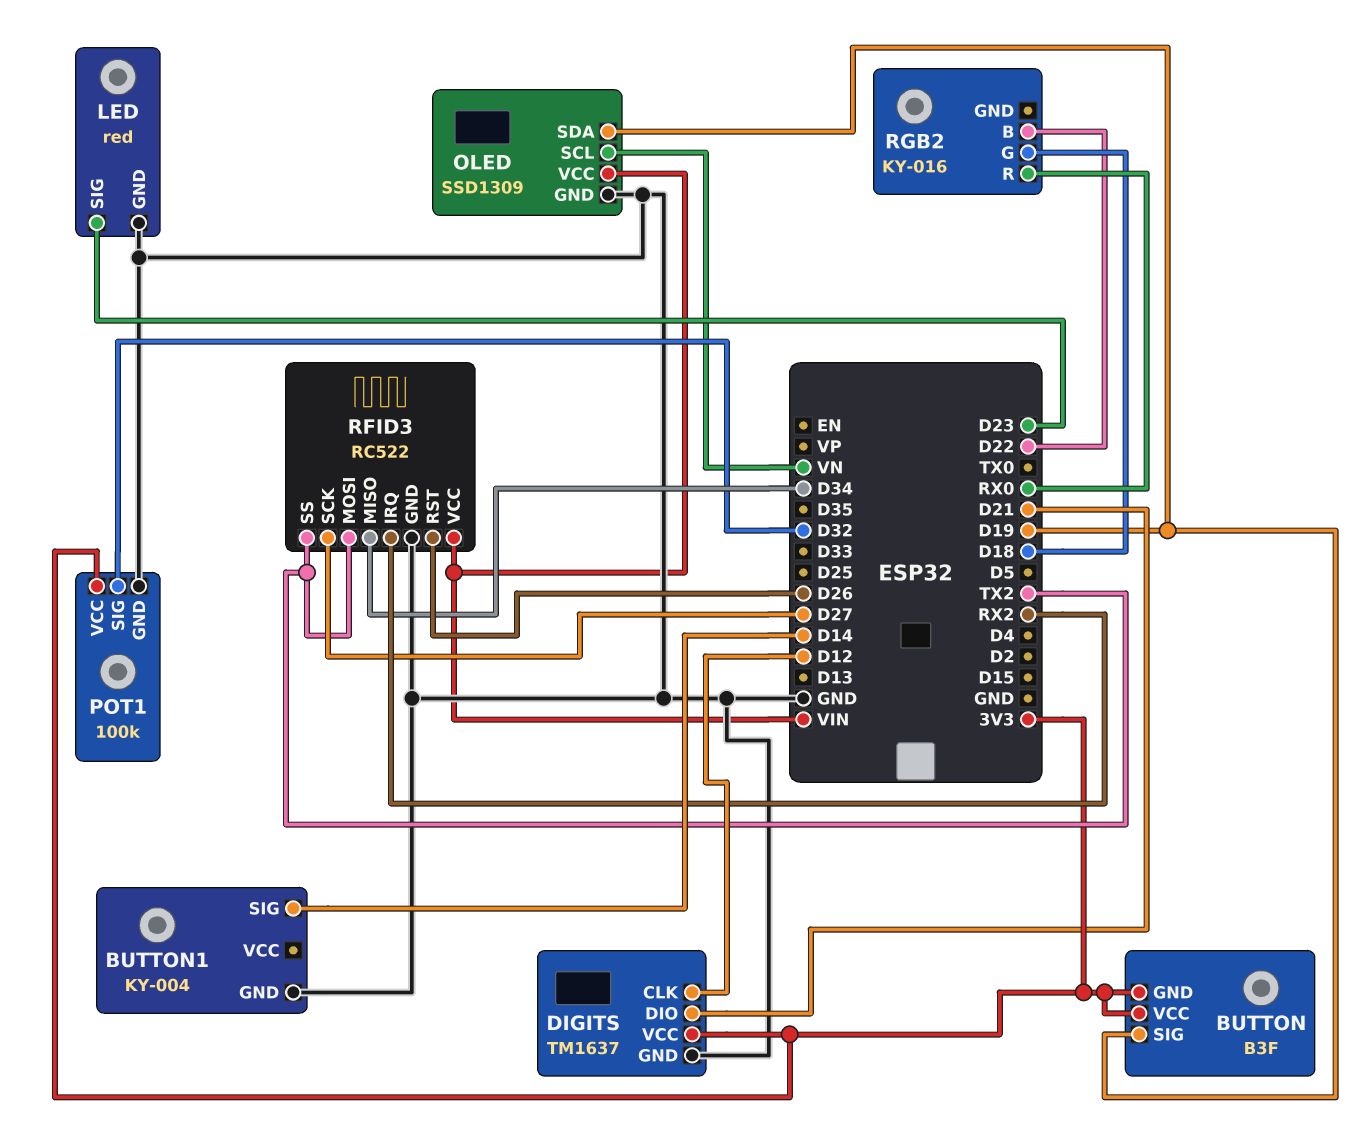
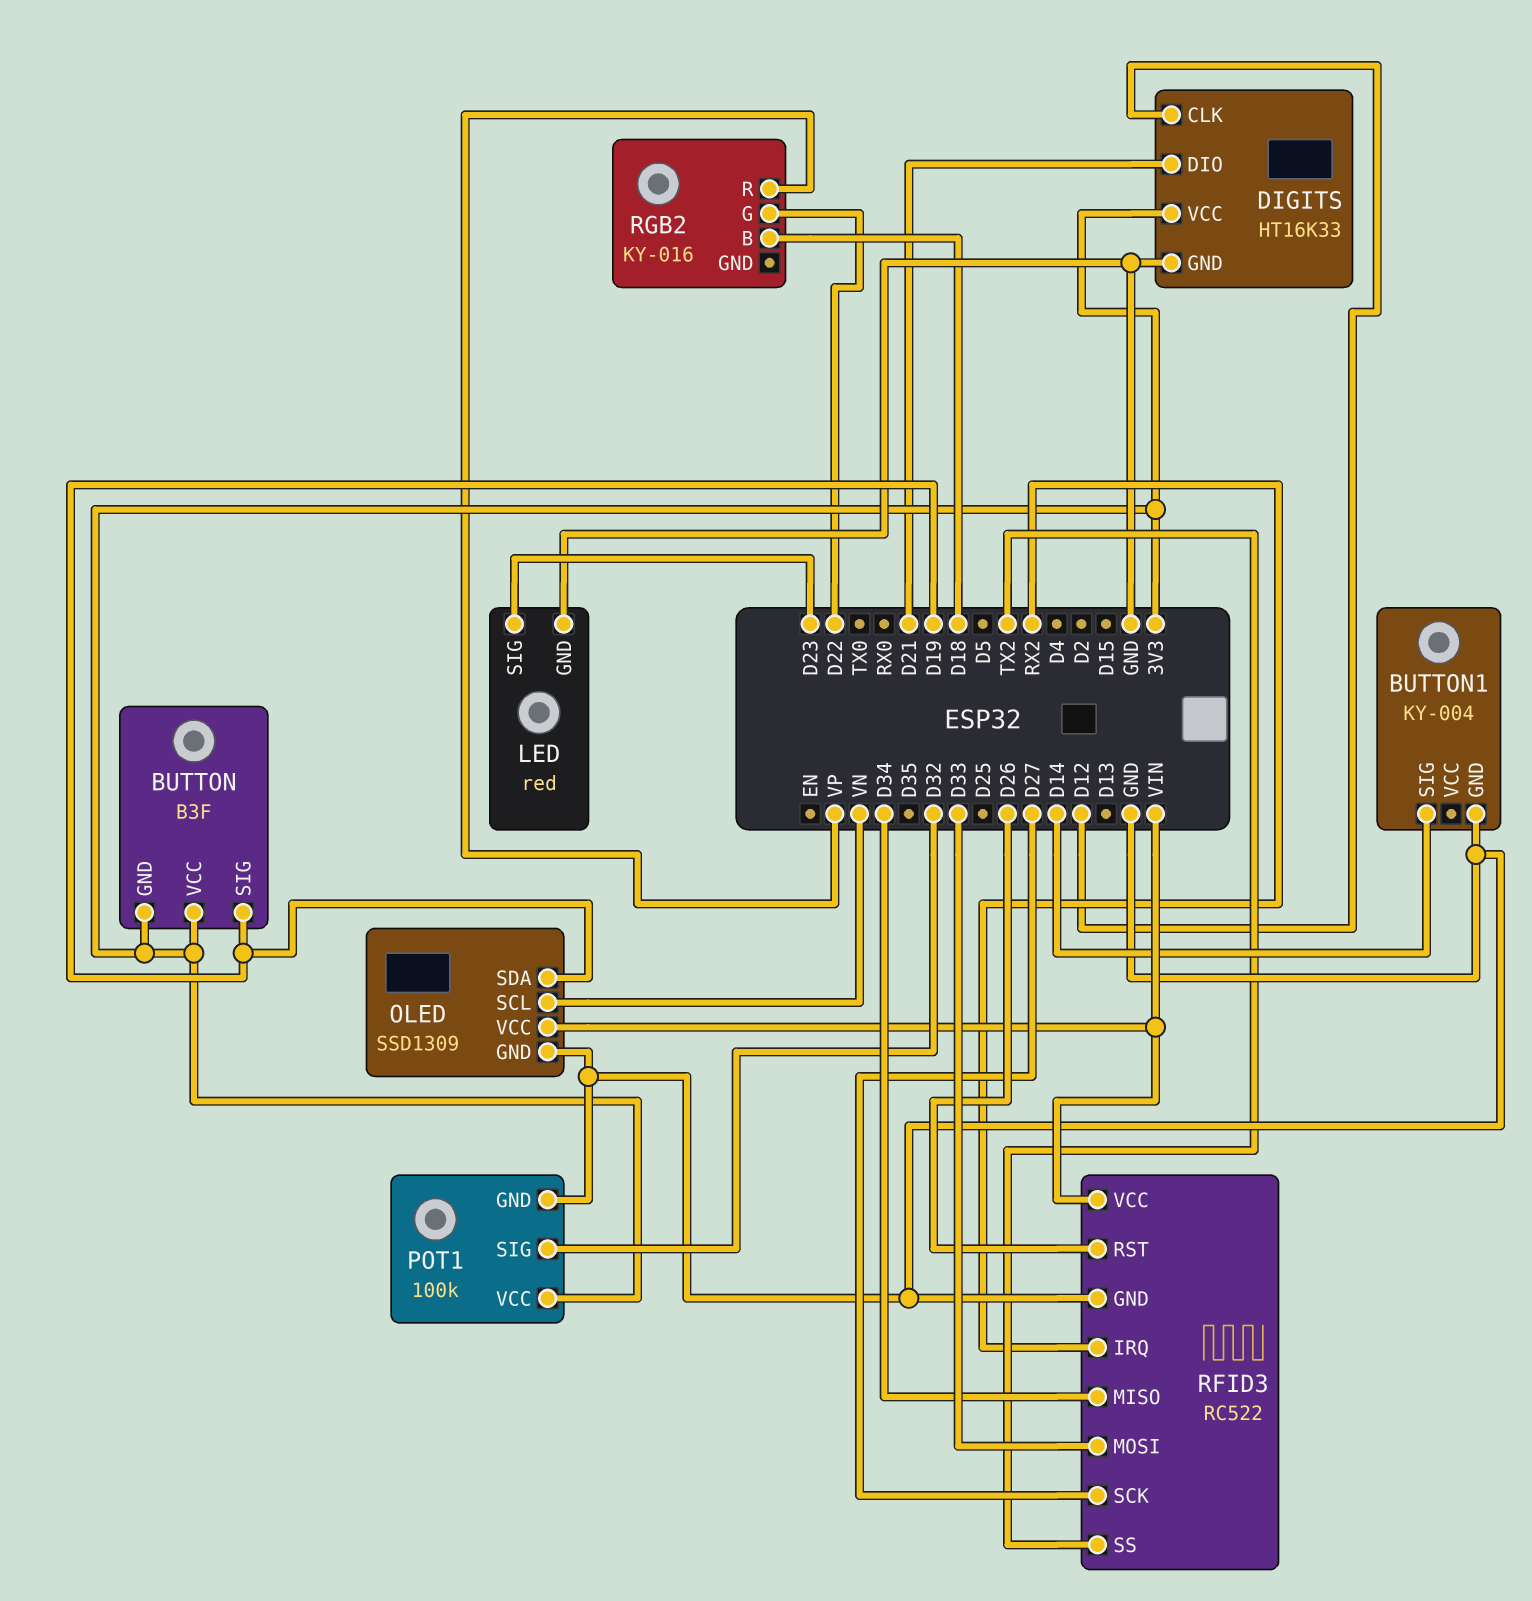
DIGITS: TM1637 -> HT16K33
RFID3 pin MOSI: TX2 -> D33
RGB2 pin B: D22 -> D18
RGB2 pin G: D18 -> D22
RGB2 pin R: RX0 -> VP

